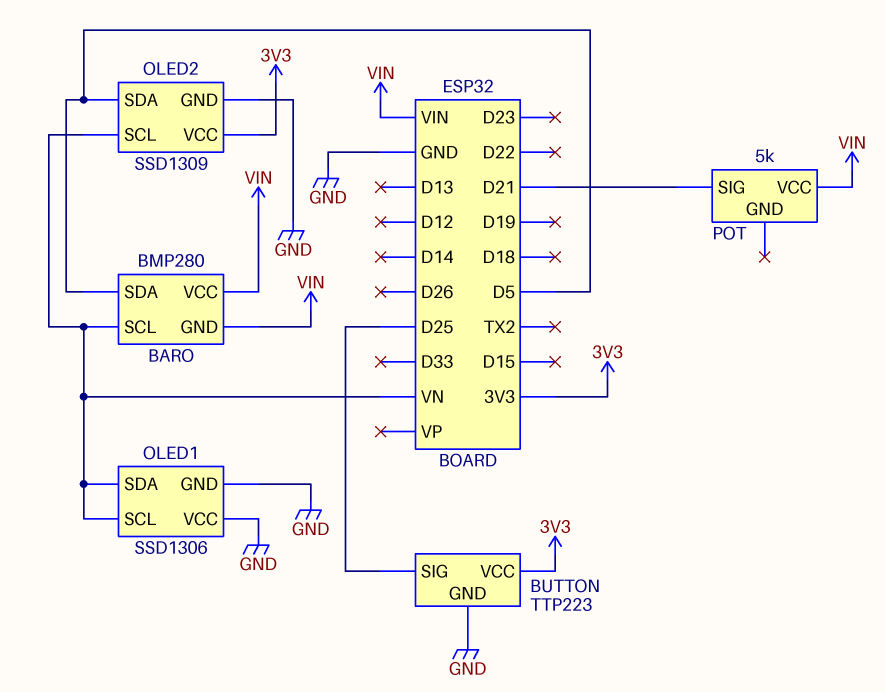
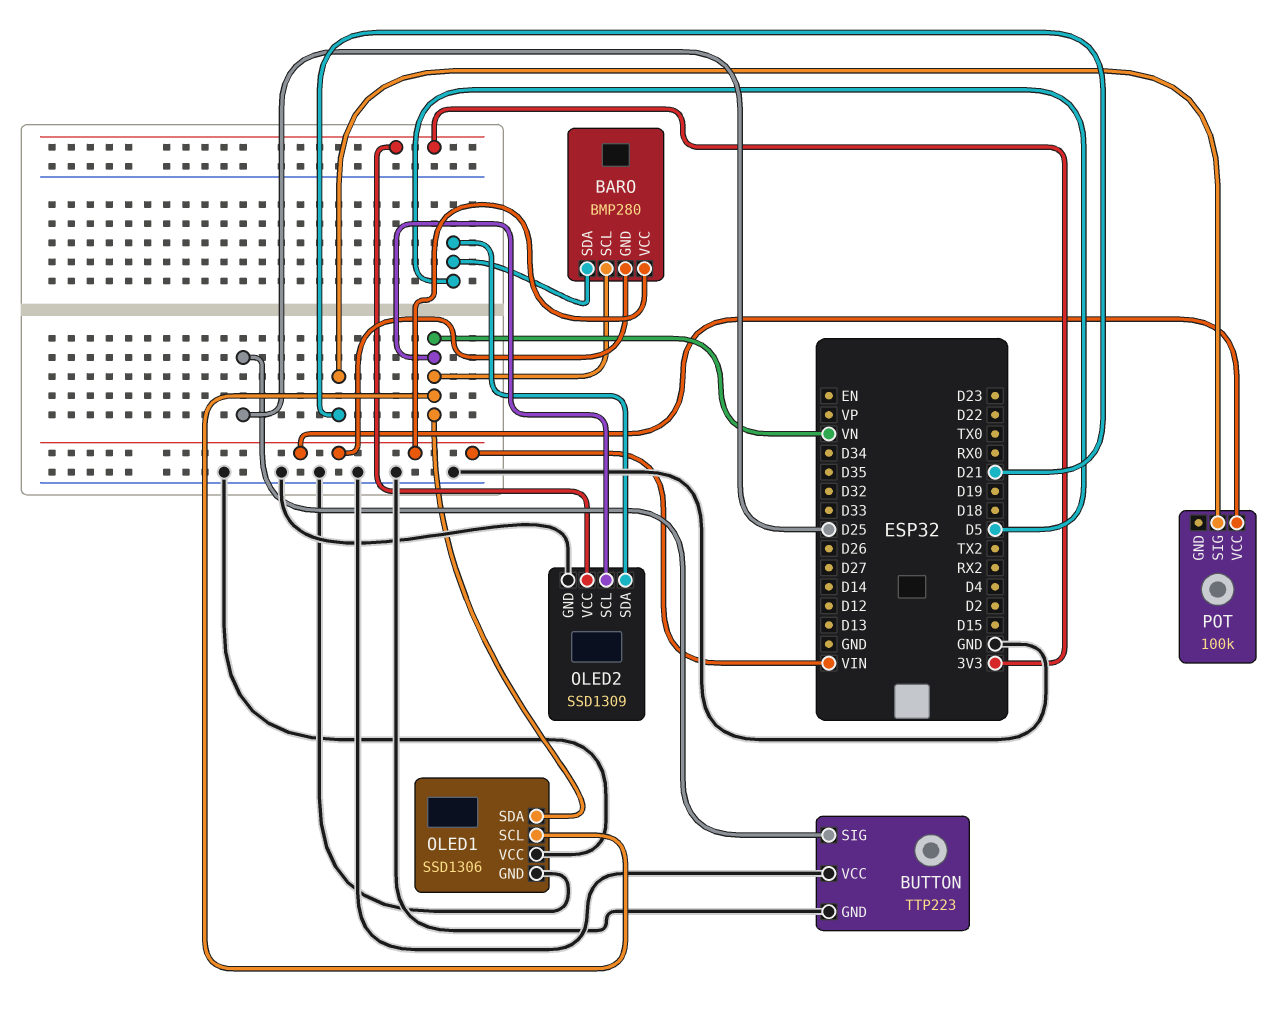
BUTTON pin VCC: 3V3 -> GND
POT: 5k -> 100k

